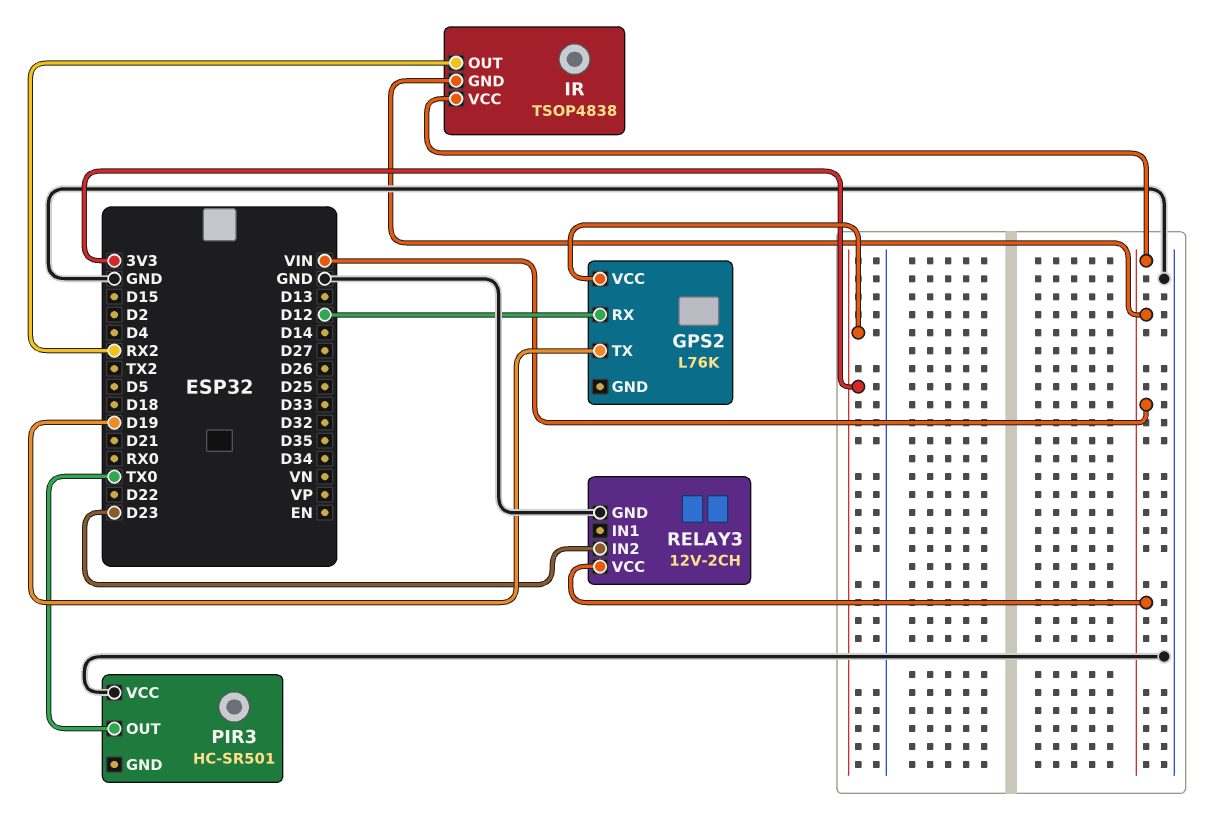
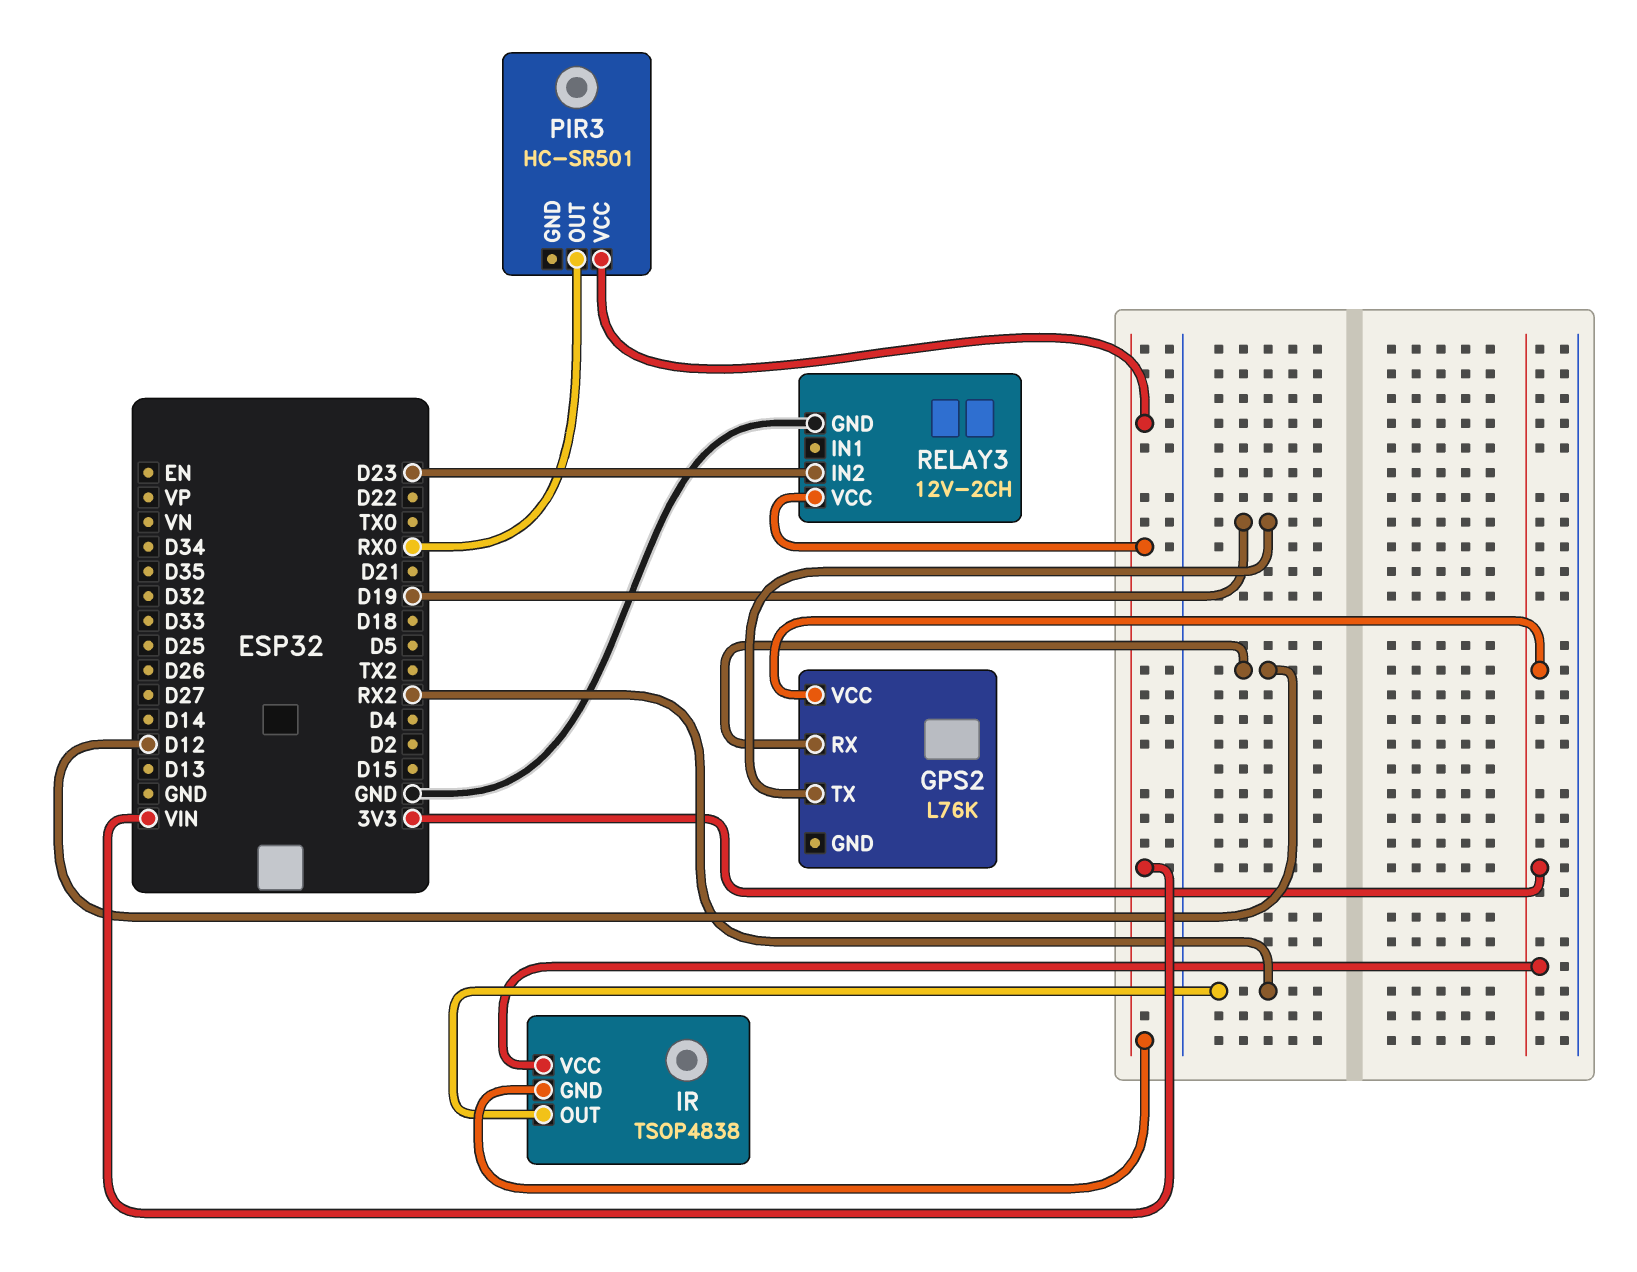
IR pin VCC: VIN -> 3V3
PIR3 pin OUT: TX0 -> RX0
PIR3 pin VCC: GND -> VIN

